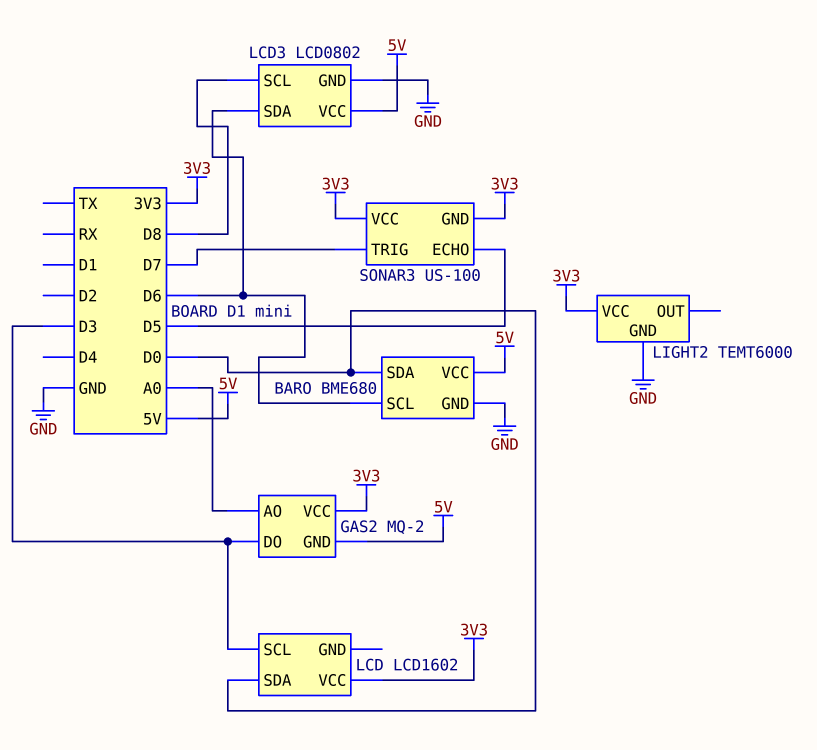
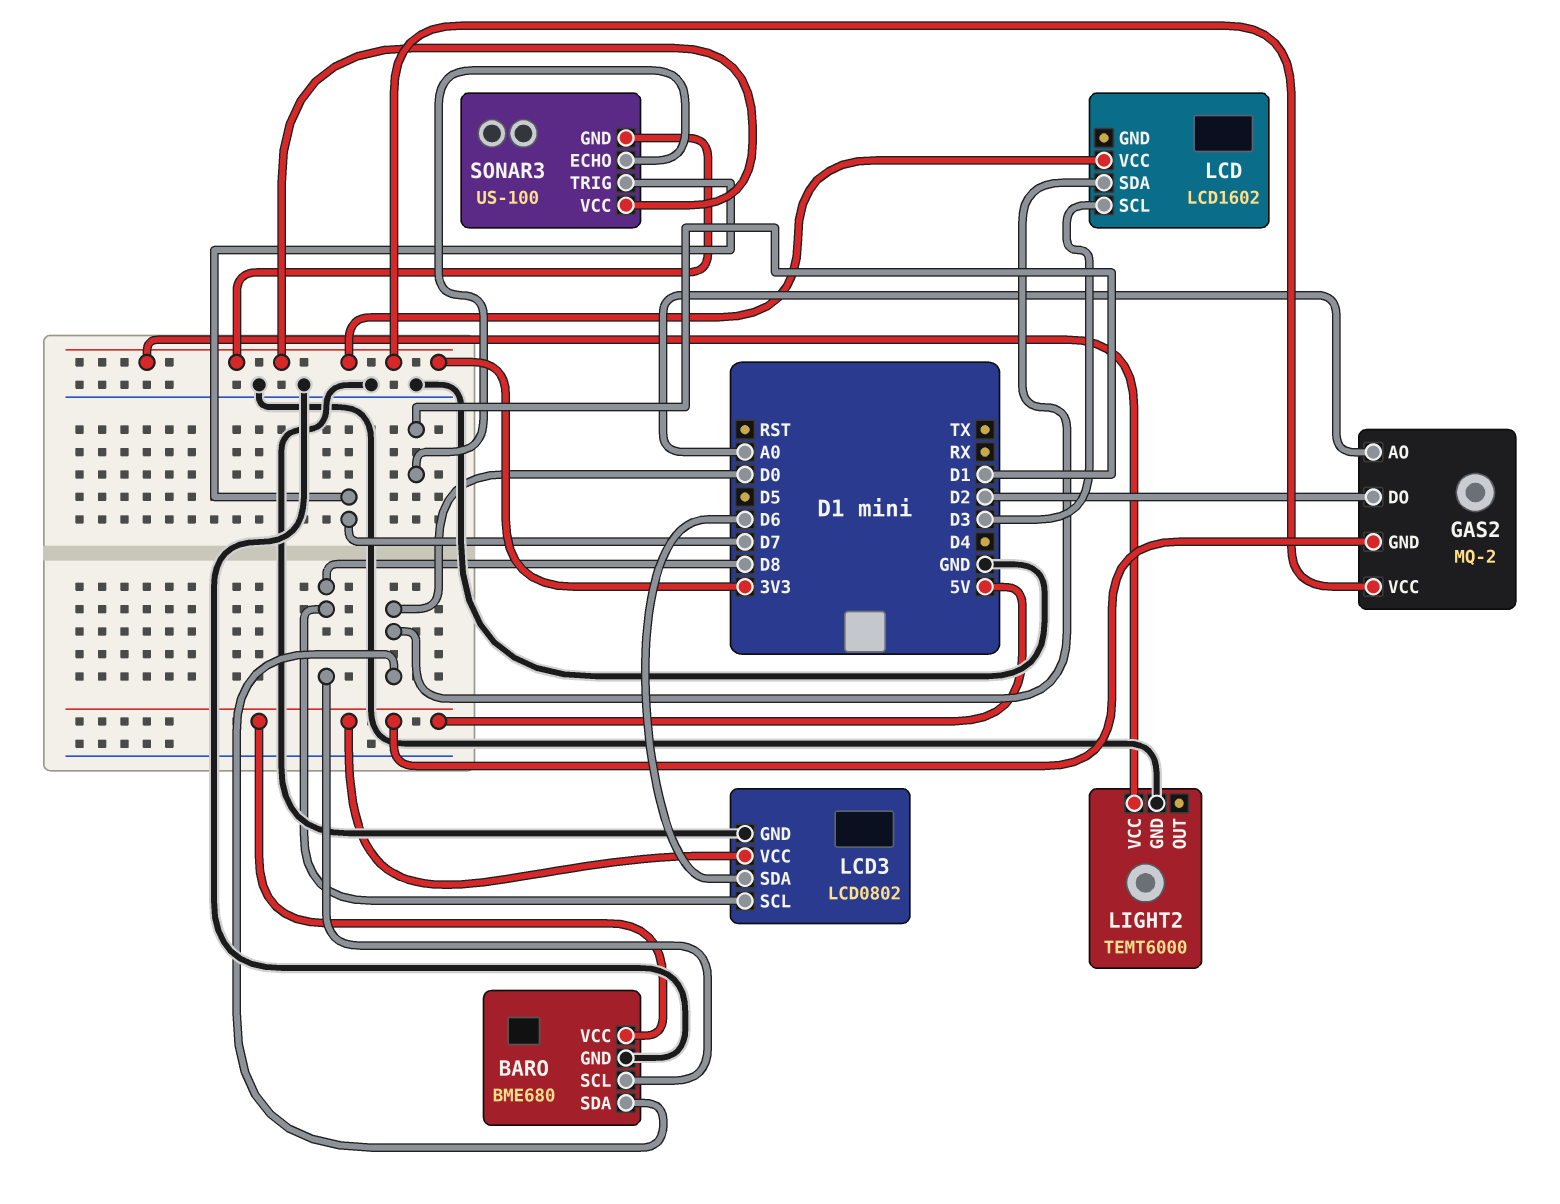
BARO pin SCL: D6 -> D8
GAS2 pin DO: D3 -> D2
SONAR3 pin ECHO: D5 -> D1

